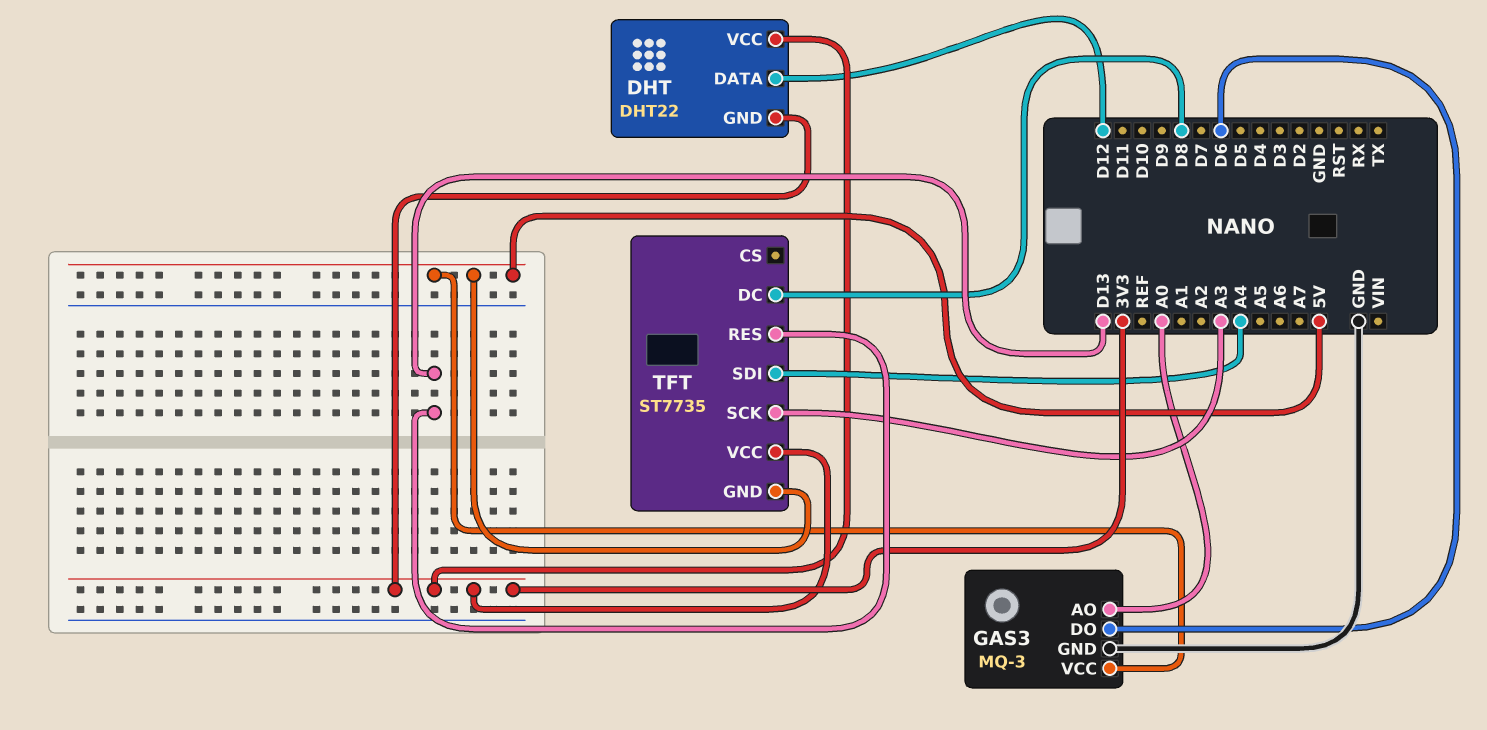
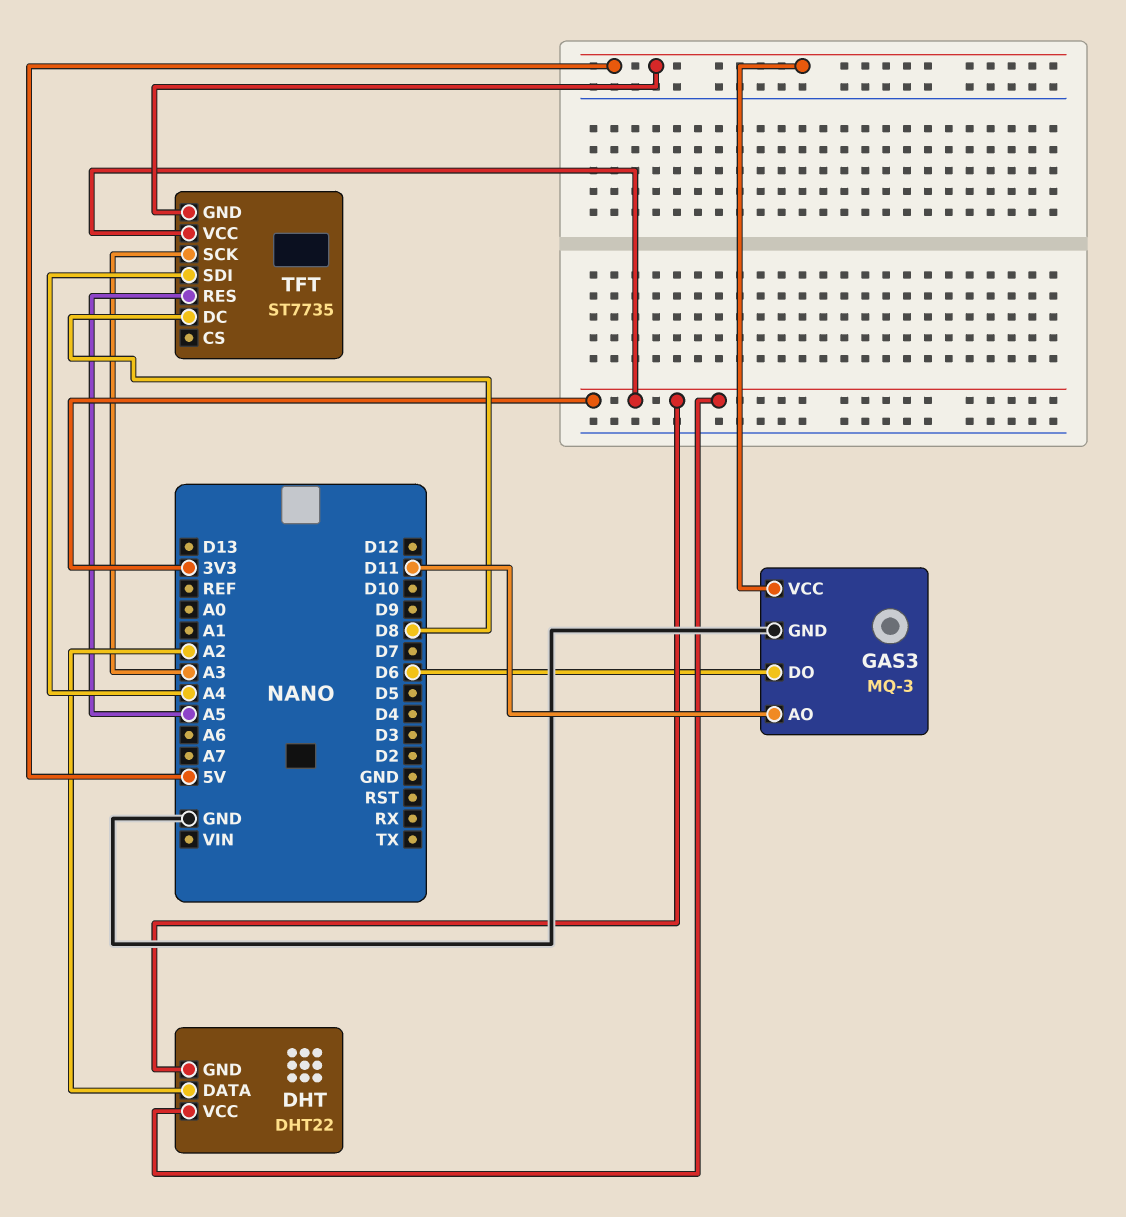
DHT pin DATA: D12 -> A2
GAS3 pin AO: A0 -> D11
TFT pin RES: D13 -> A5

